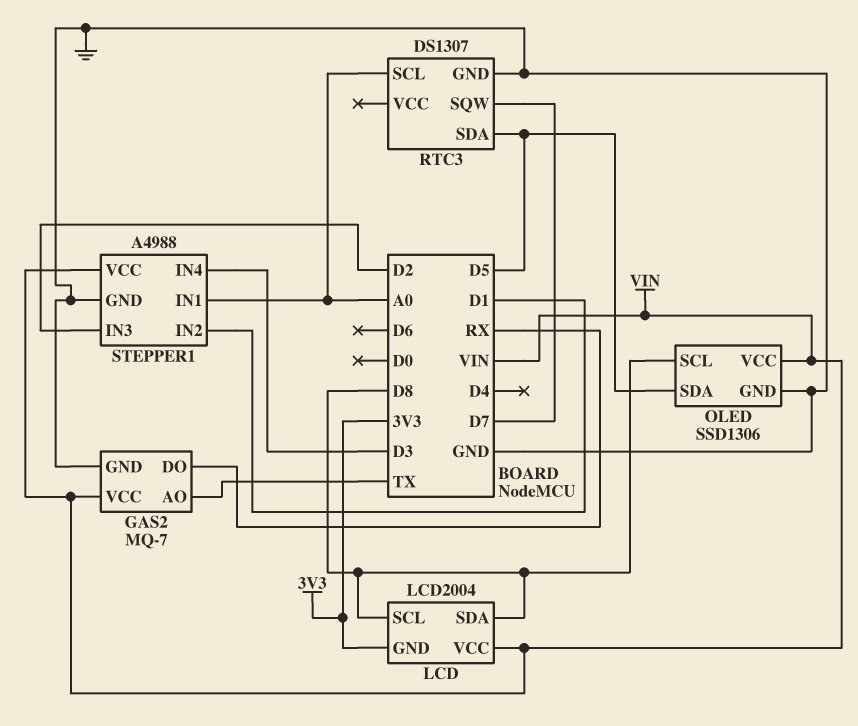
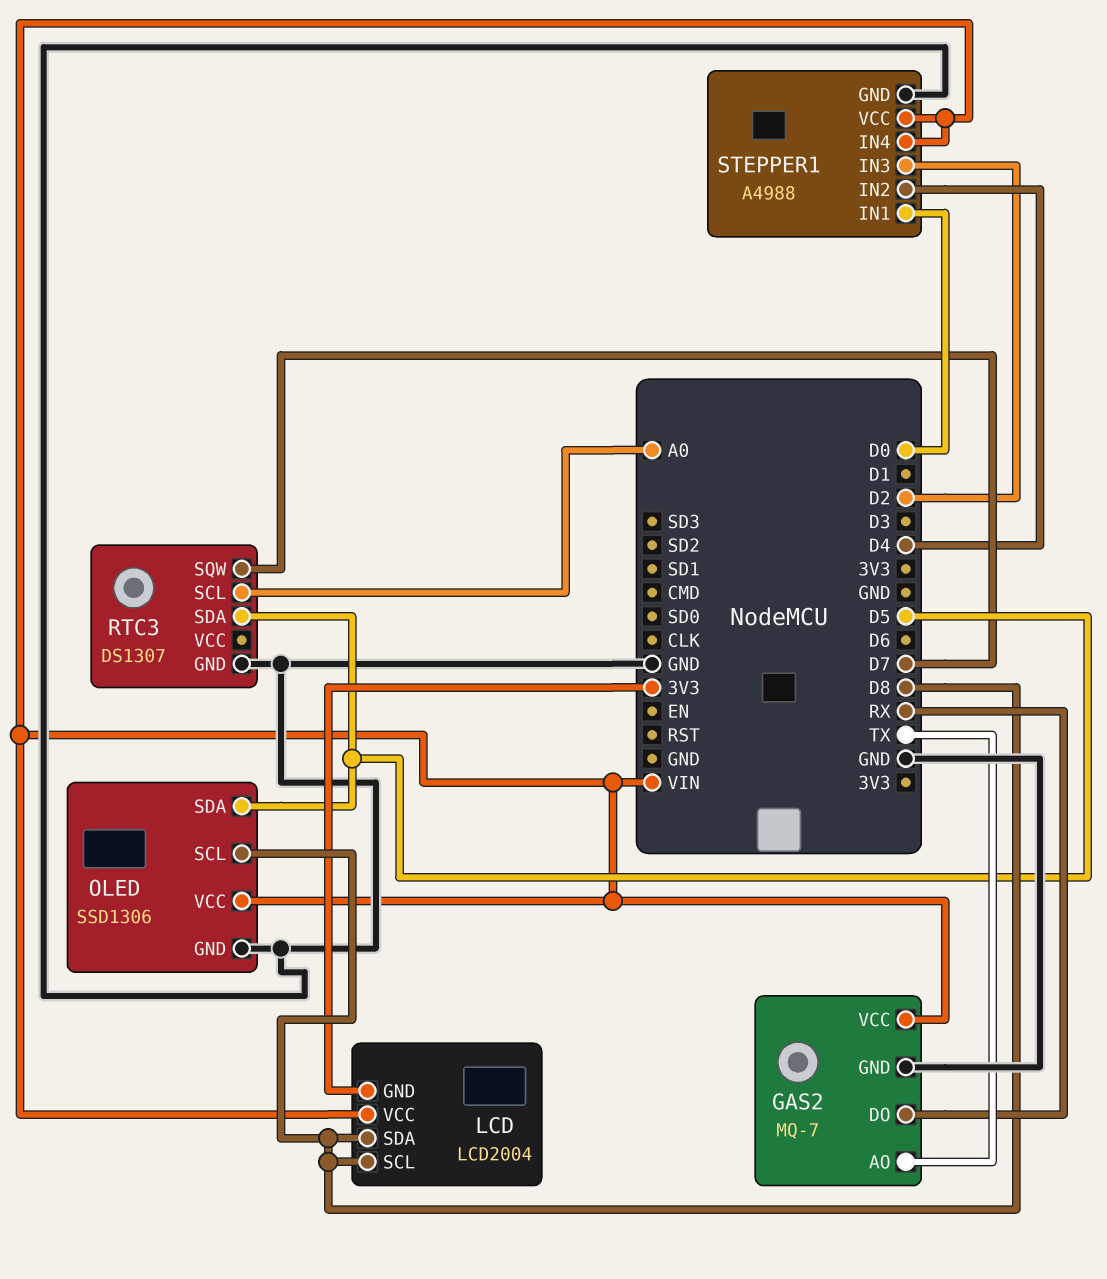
STEPPER1 pin IN1: A0 -> D0
STEPPER1 pin IN2: D1 -> D4
STEPPER1 pin IN4: D3 -> VIN

